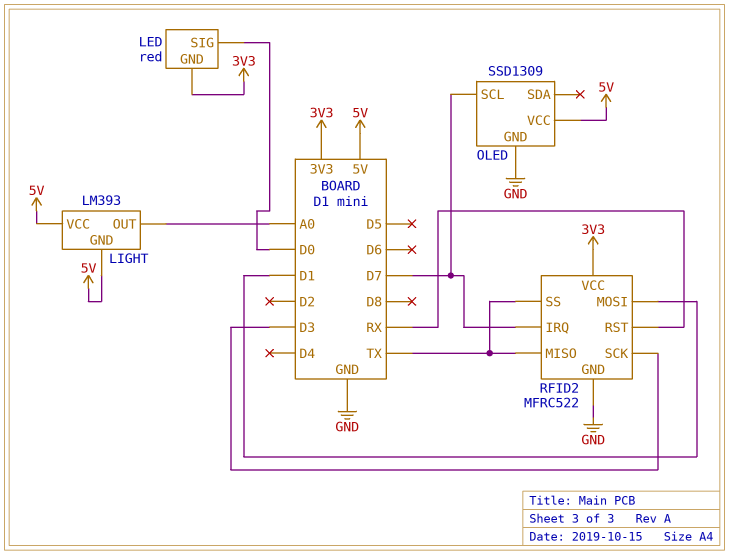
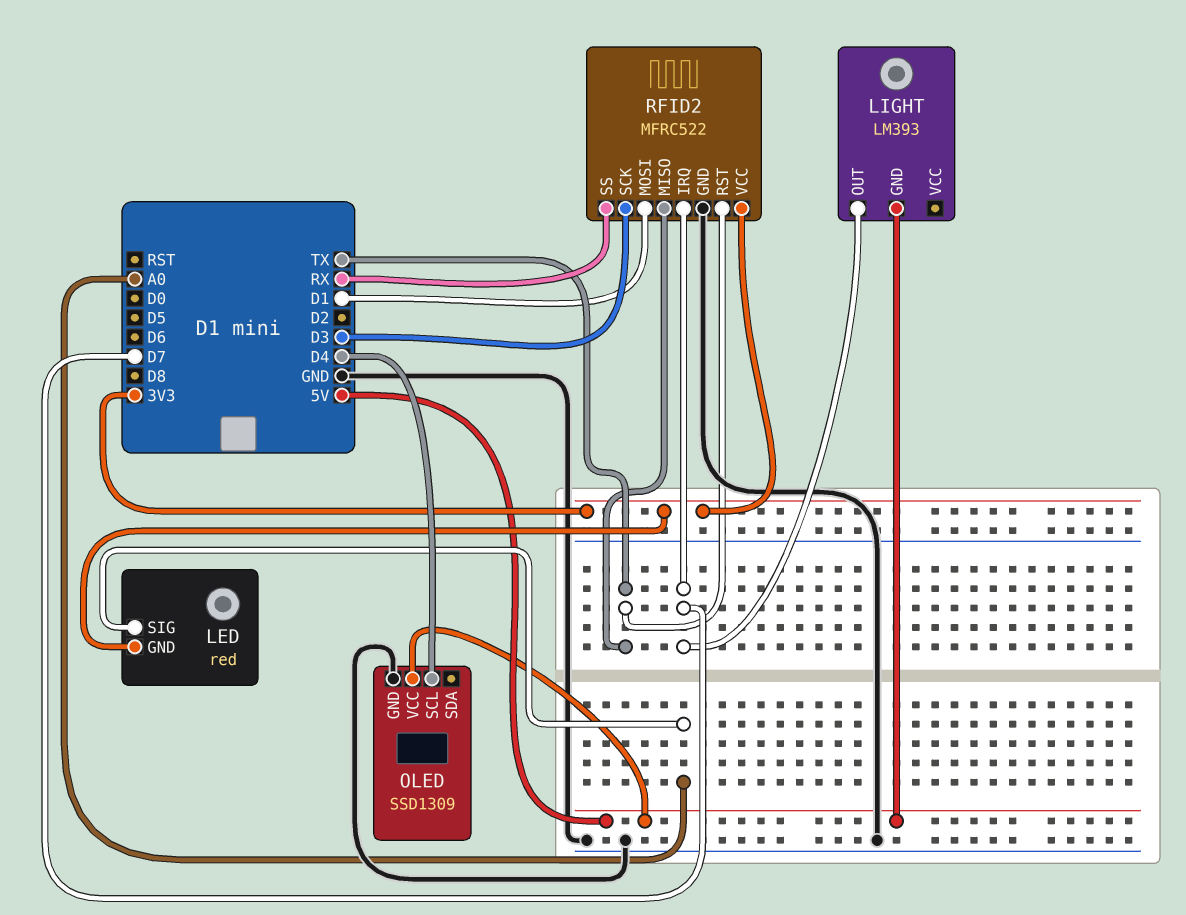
LED pin SIG: D0 -> A0
LIGHT pin OUT: A0 -> D7
LIGHT pin VCC: 5V -> none
OLED pin SCL: D7 -> D4
RFID2 pin RST: RX -> TX
RFID2 pin SS: TX -> RX

